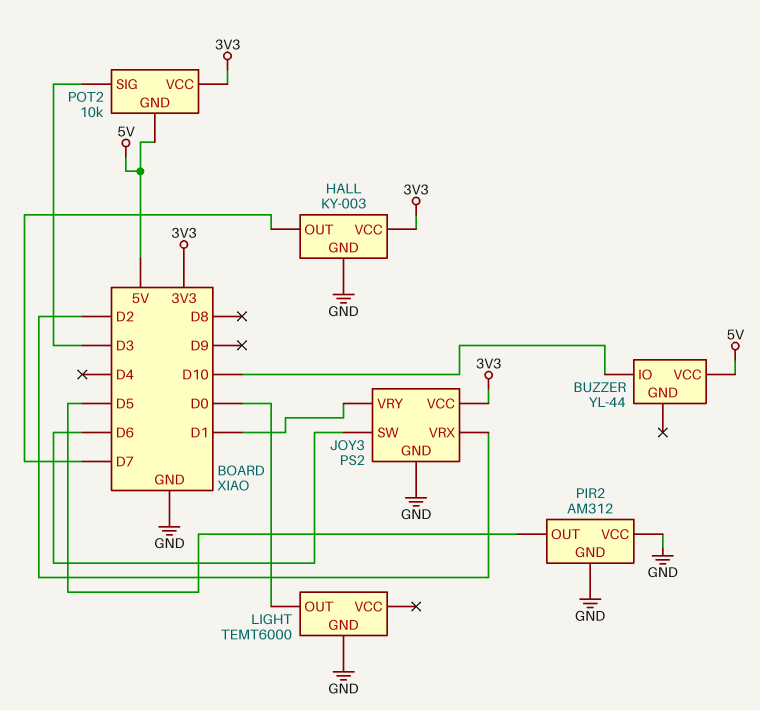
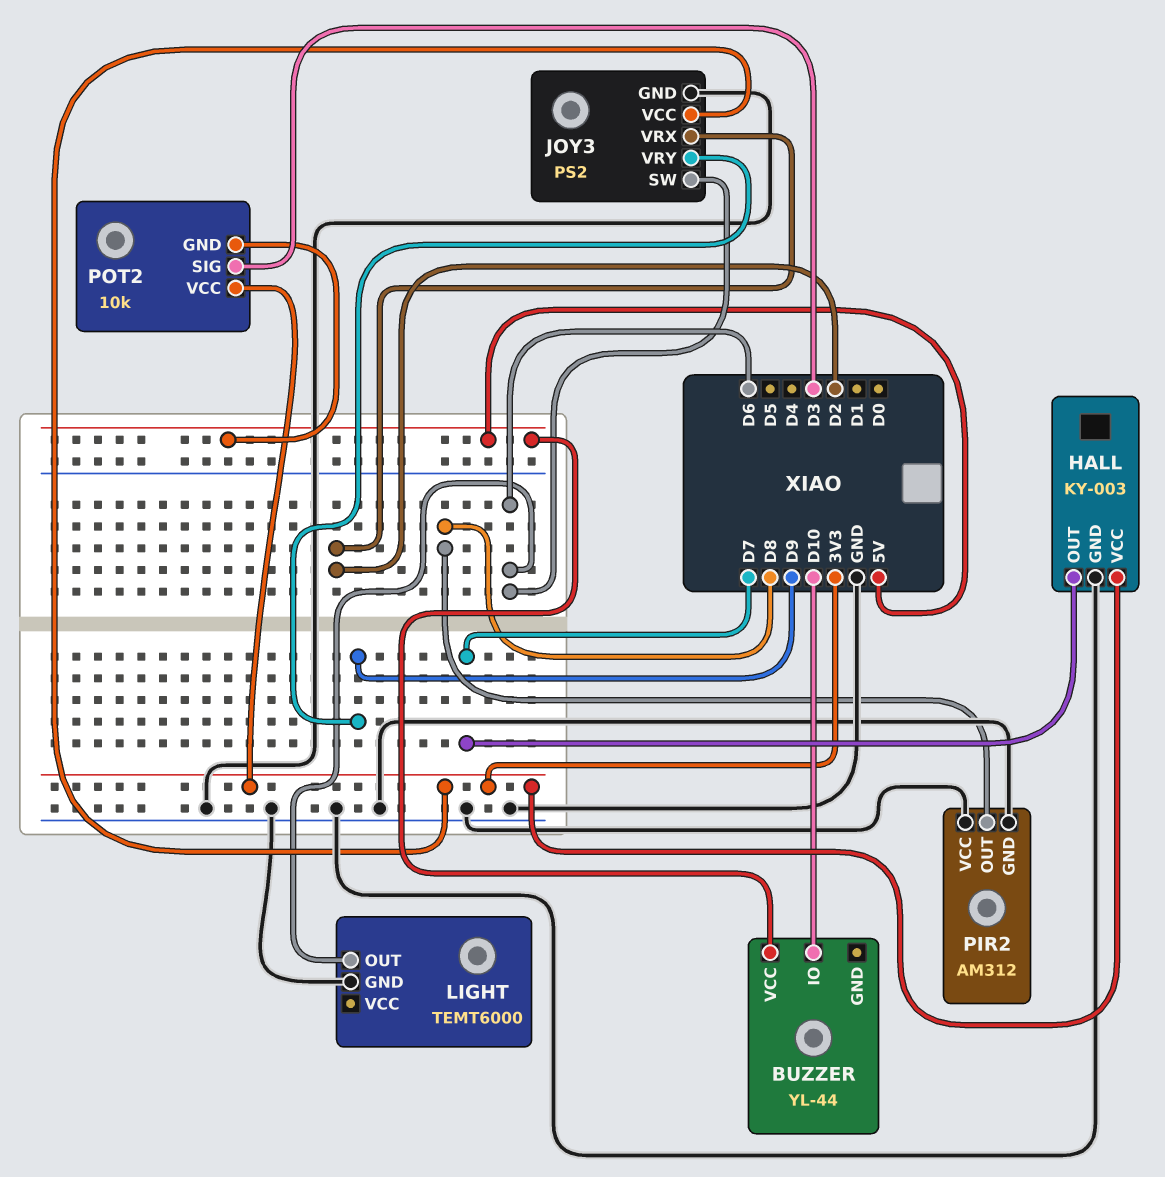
JOY3 pin VRY: D1 -> D9
LIGHT pin OUT: D0 -> D6
PIR2 pin OUT: D5 -> D8

